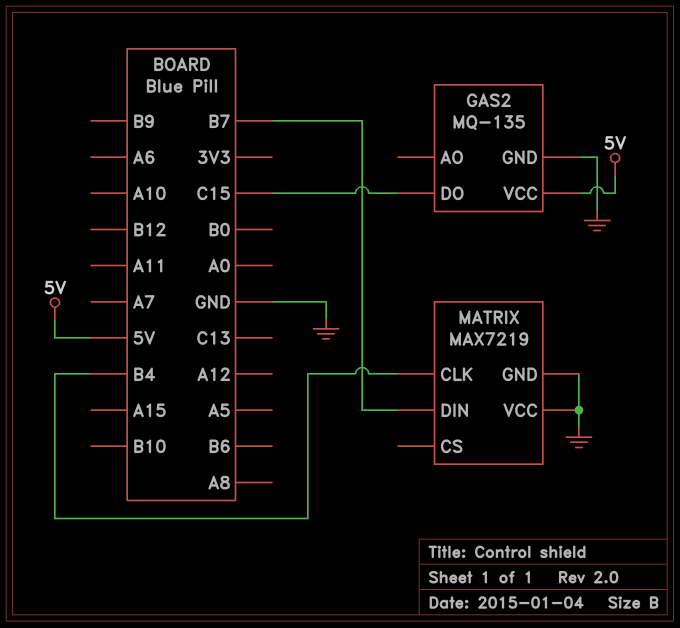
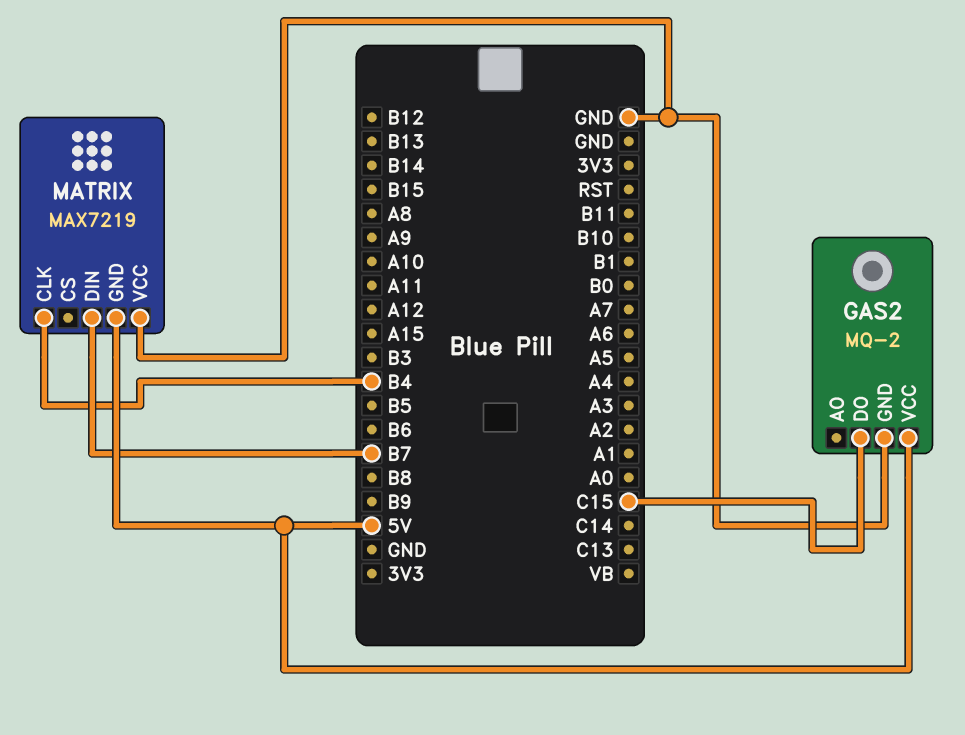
GAS2: MQ-135 -> MQ-2
MATRIX pin GND: GND -> 5V

